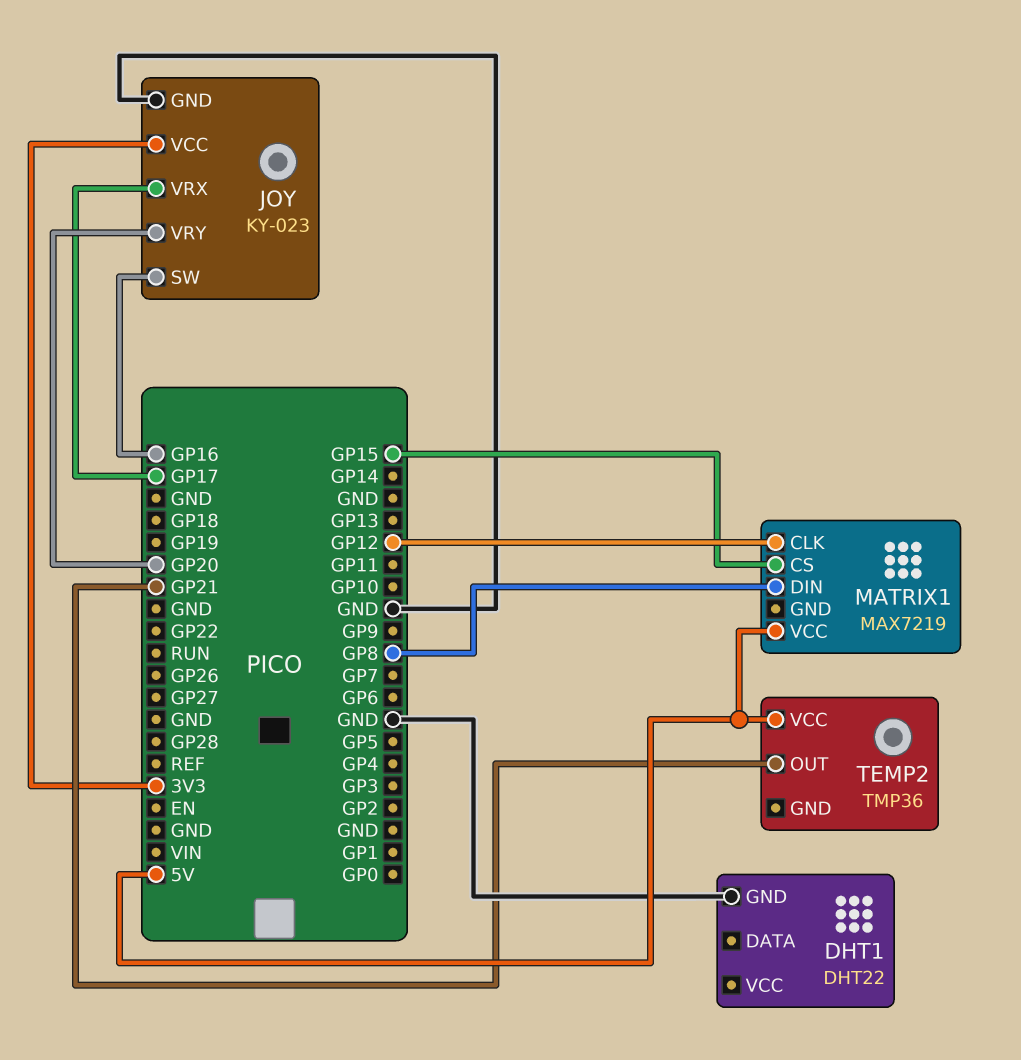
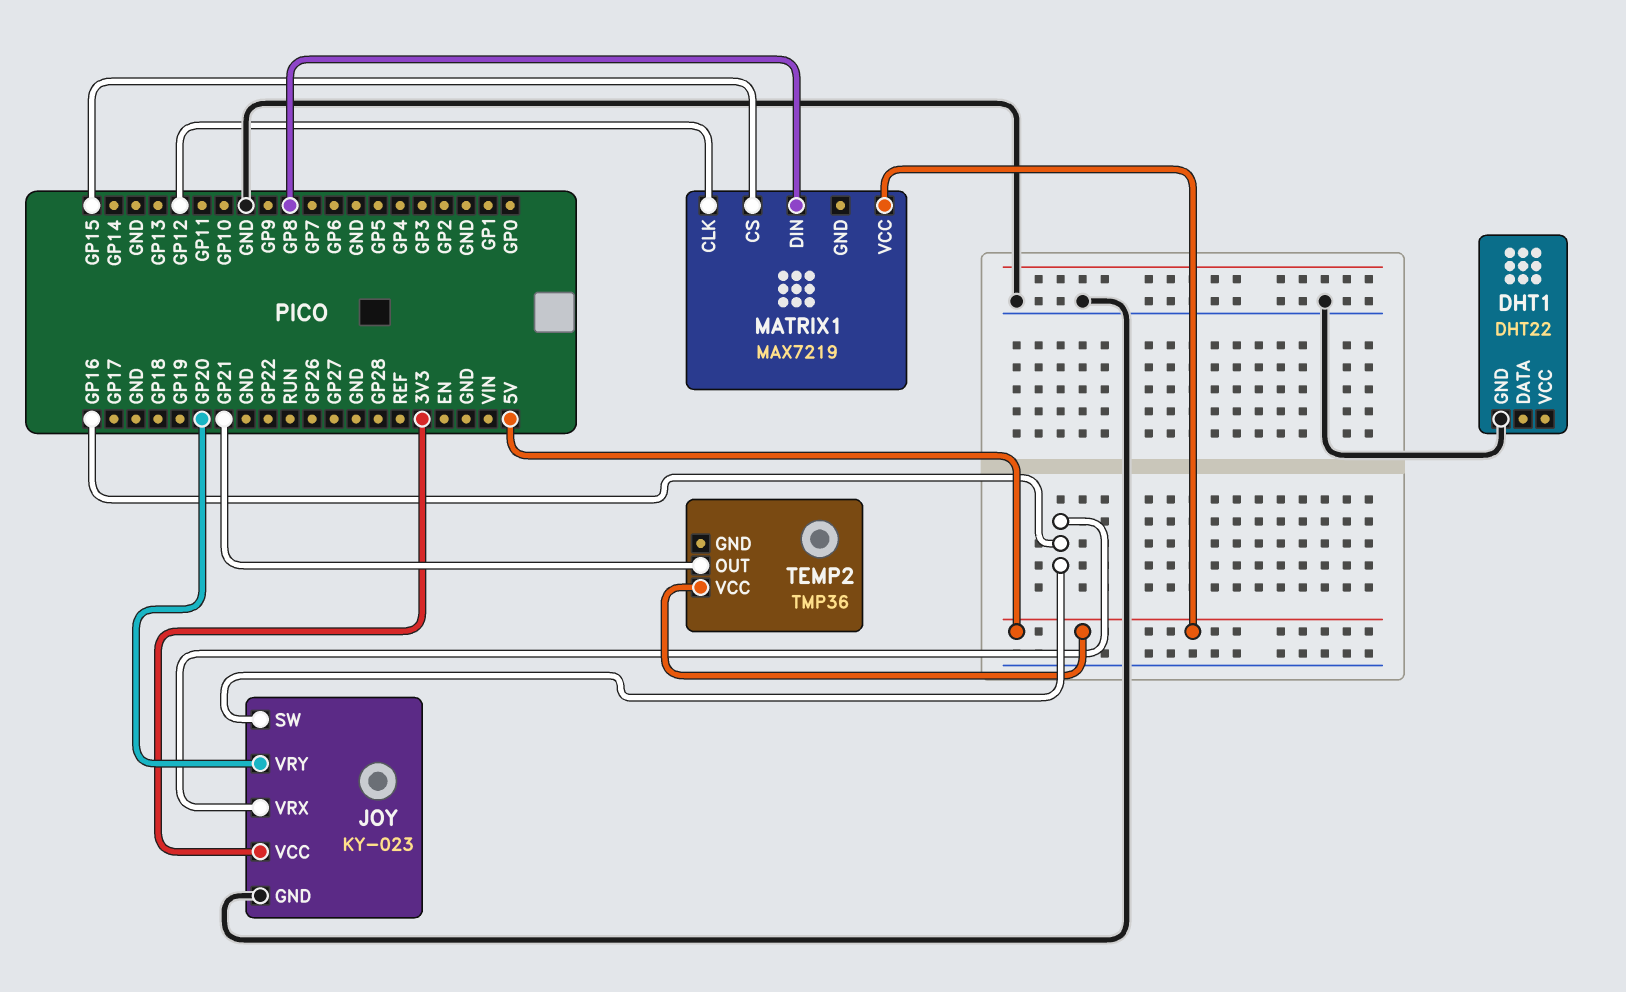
JOY pin VRX: GP17 -> GP16

